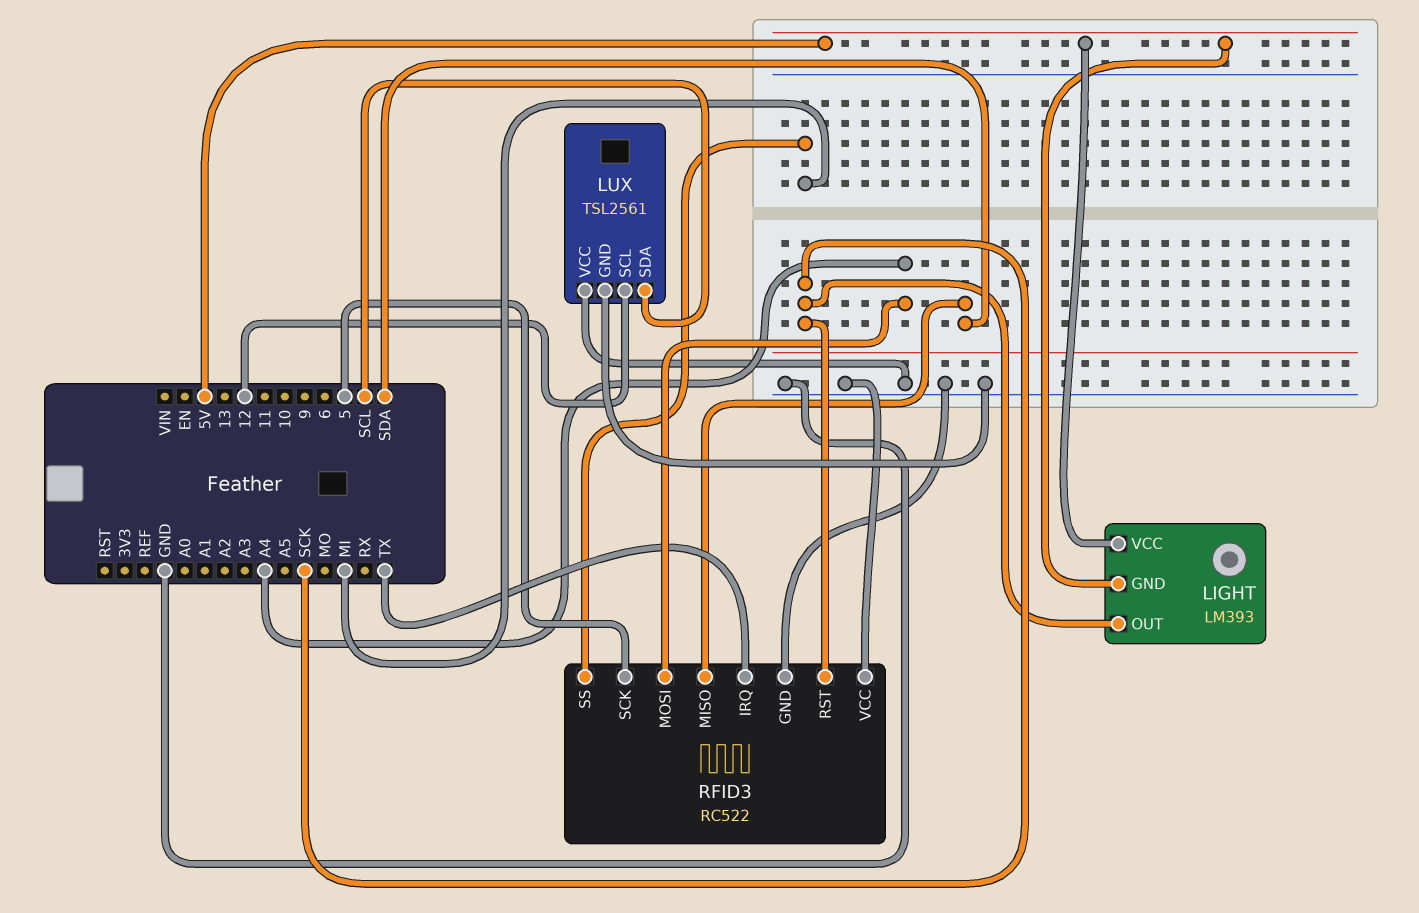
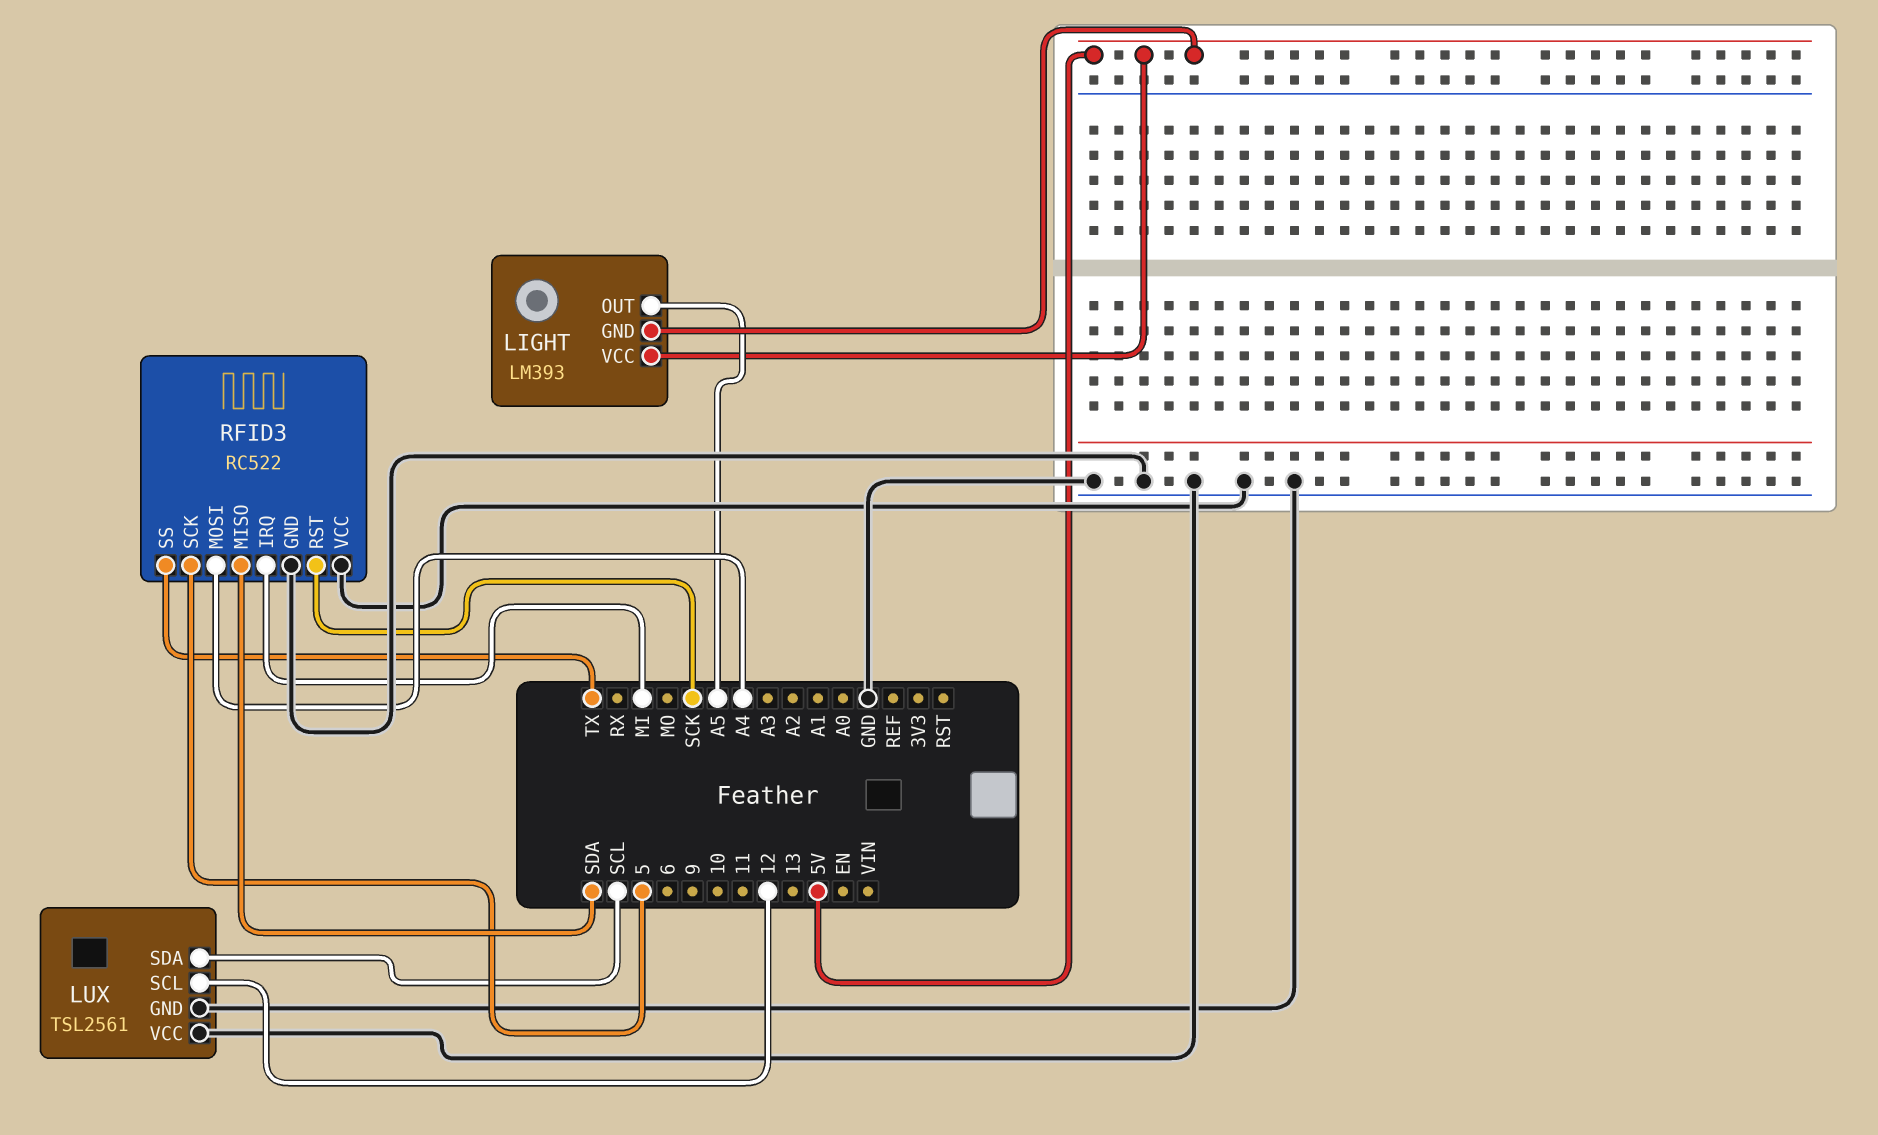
LIGHT pin OUT: SCK -> A5
RFID3 pin IRQ: TX -> MI
RFID3 pin SS: MI -> TX

